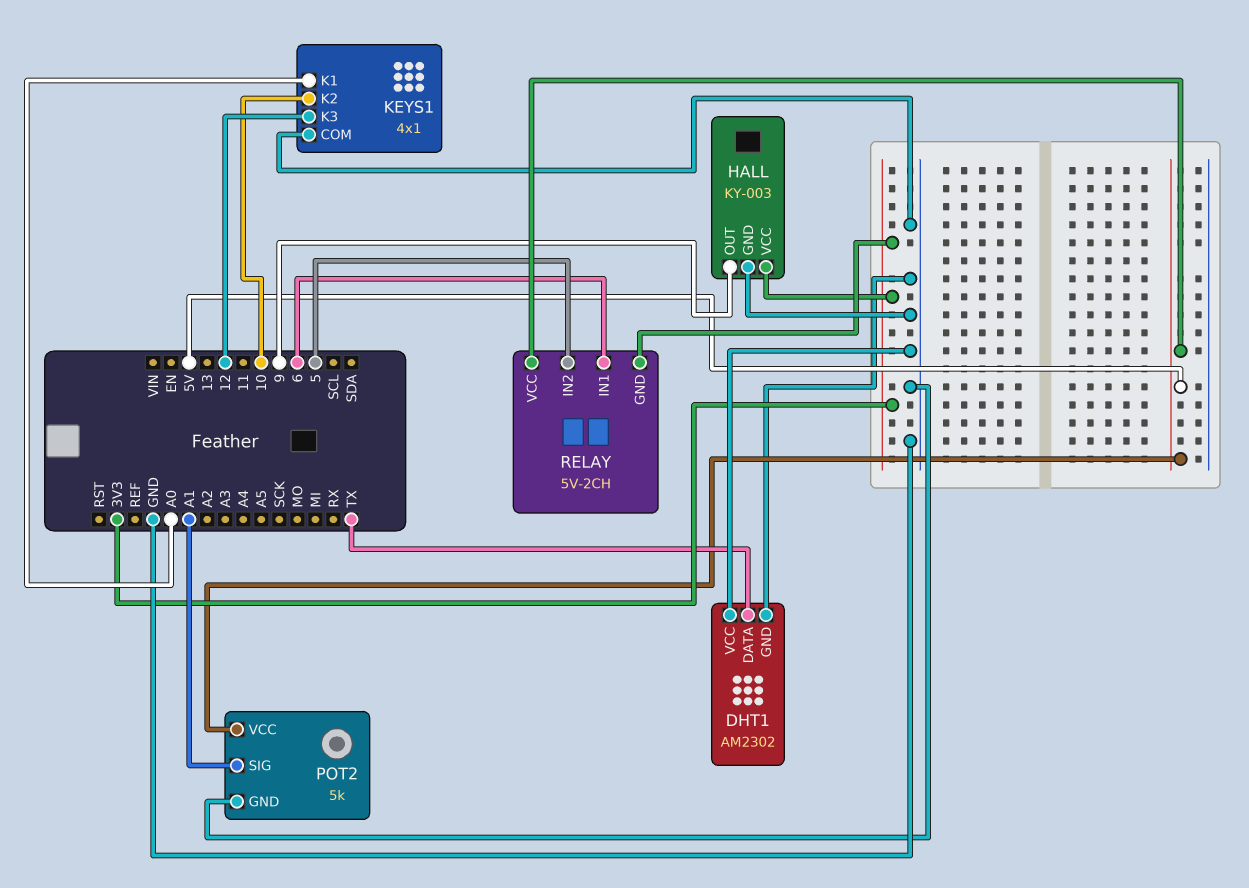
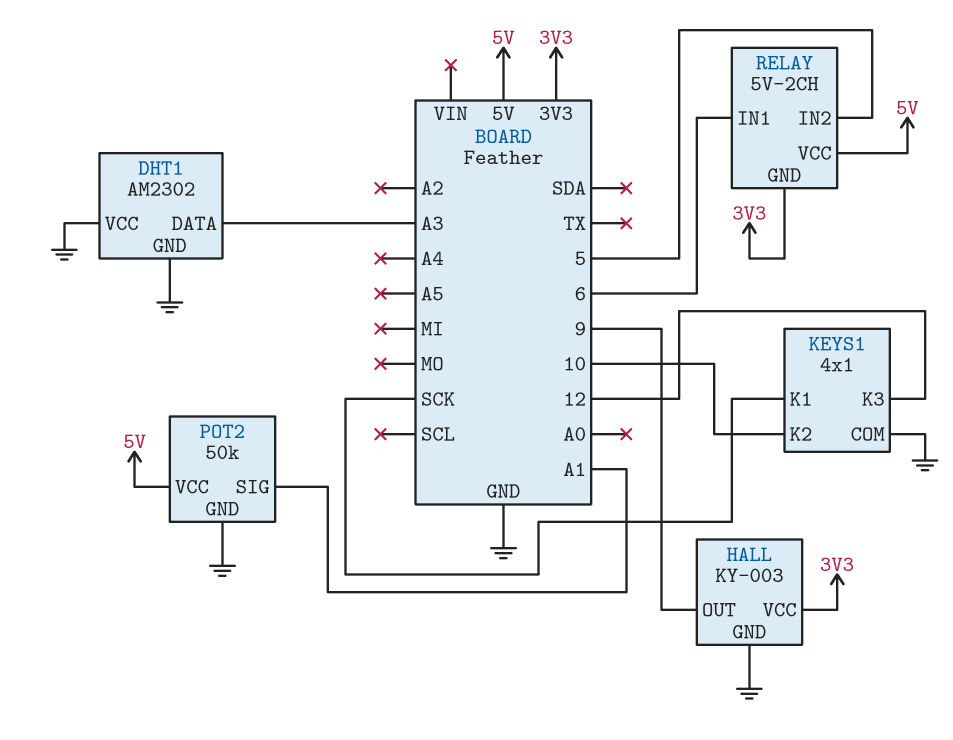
DHT1 pin DATA: TX -> A3
KEYS1 pin K1: A0 -> SCK
POT2: 5k -> 50k

